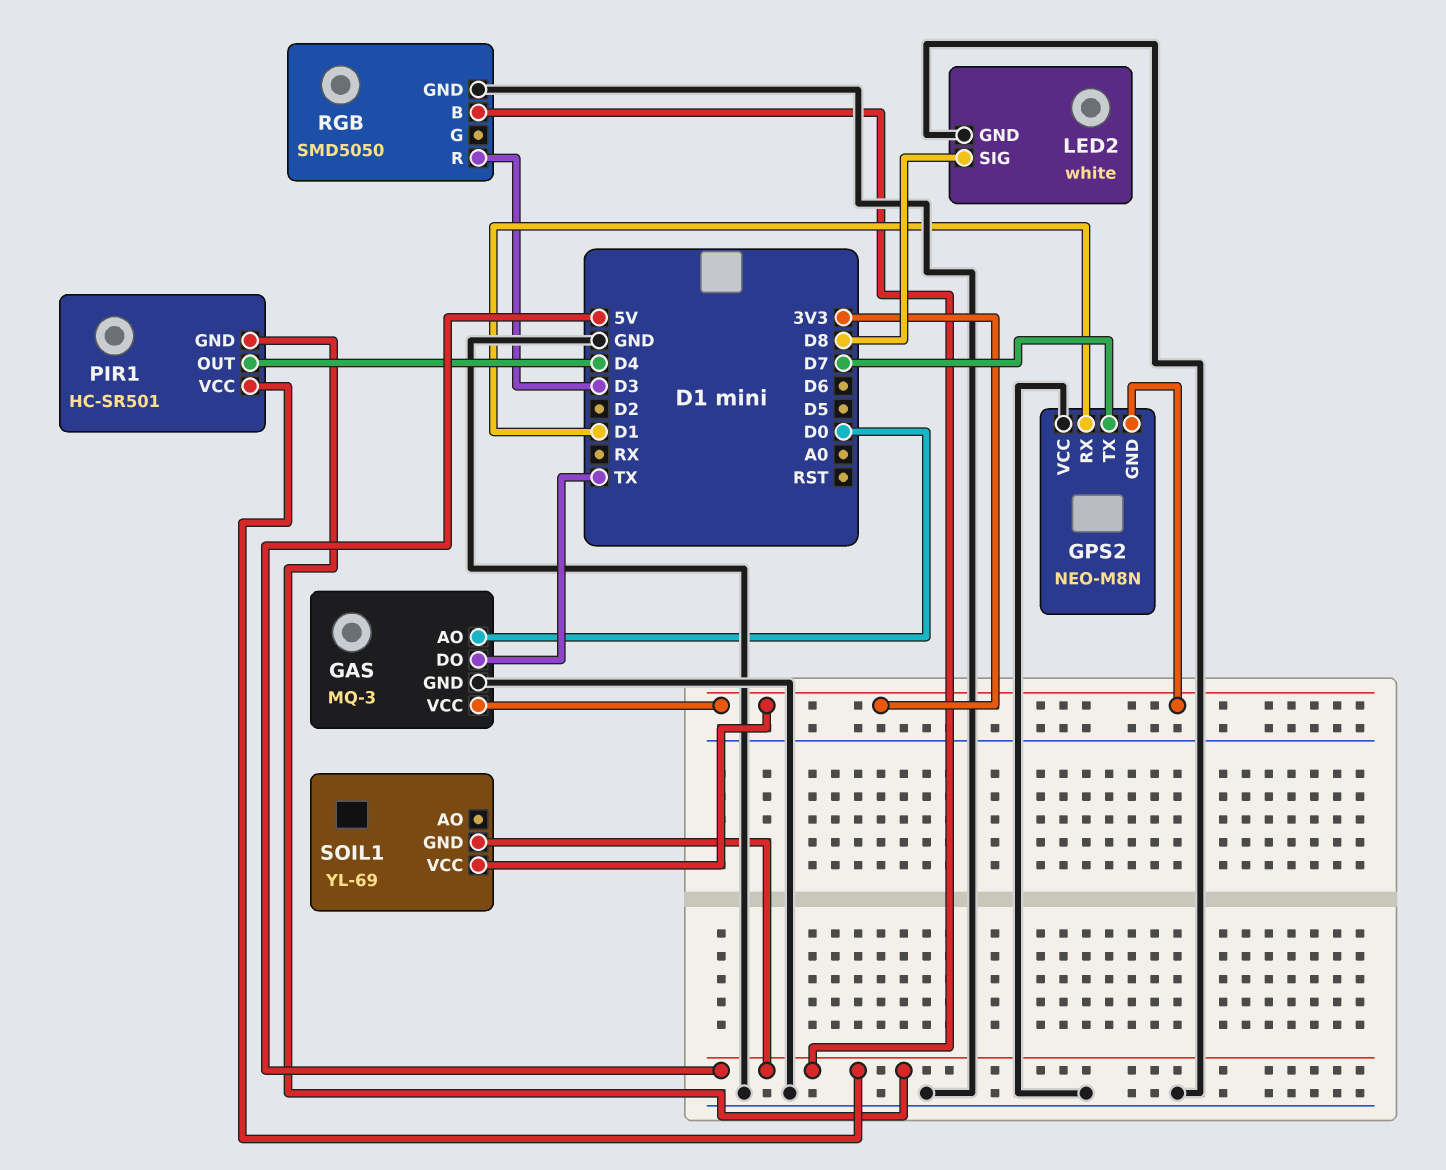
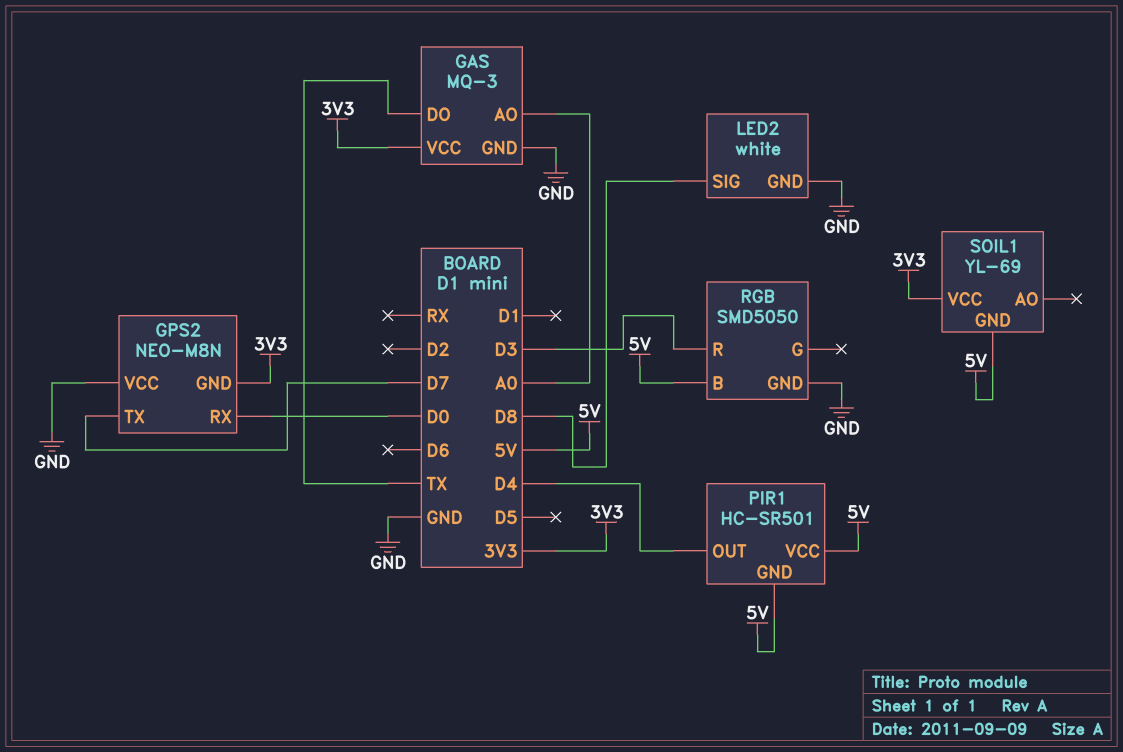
GAS pin AO: D0 -> A0
GPS2 pin RX: D1 -> D0

